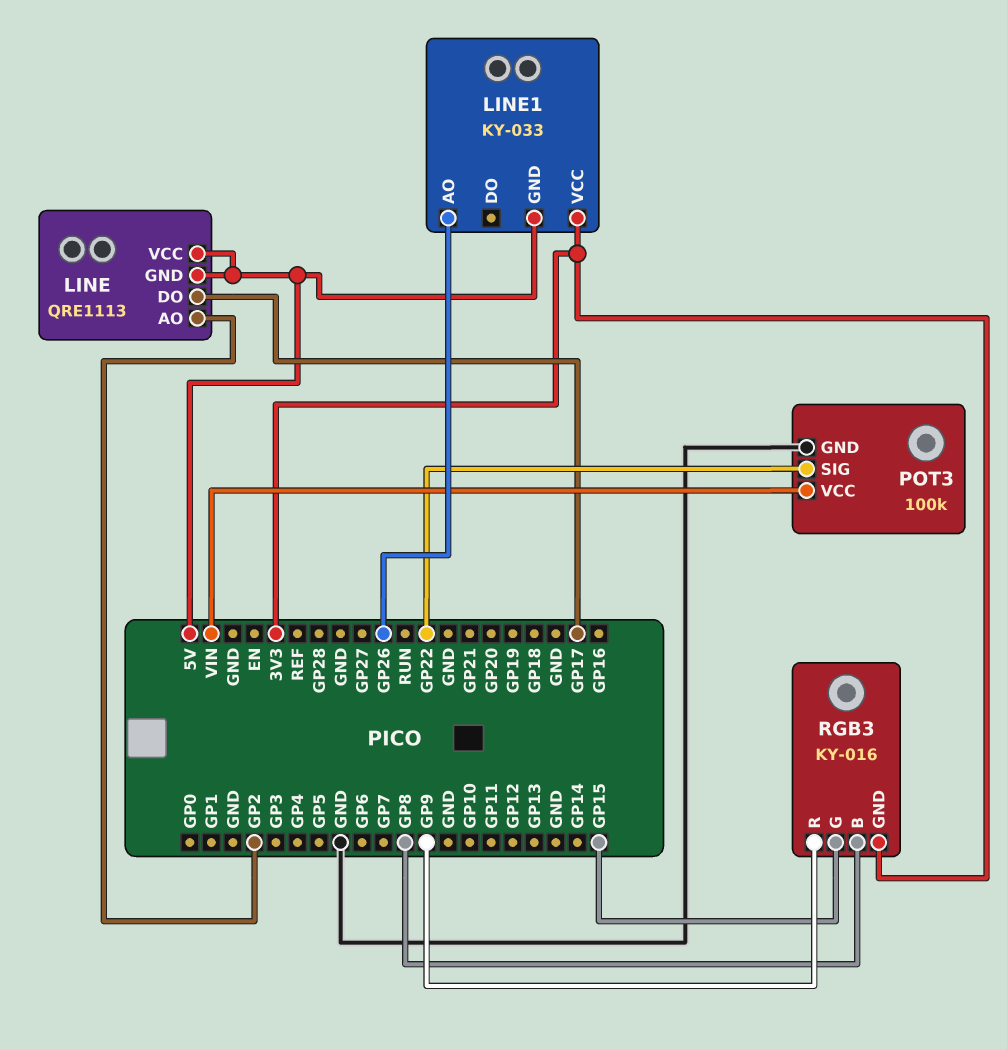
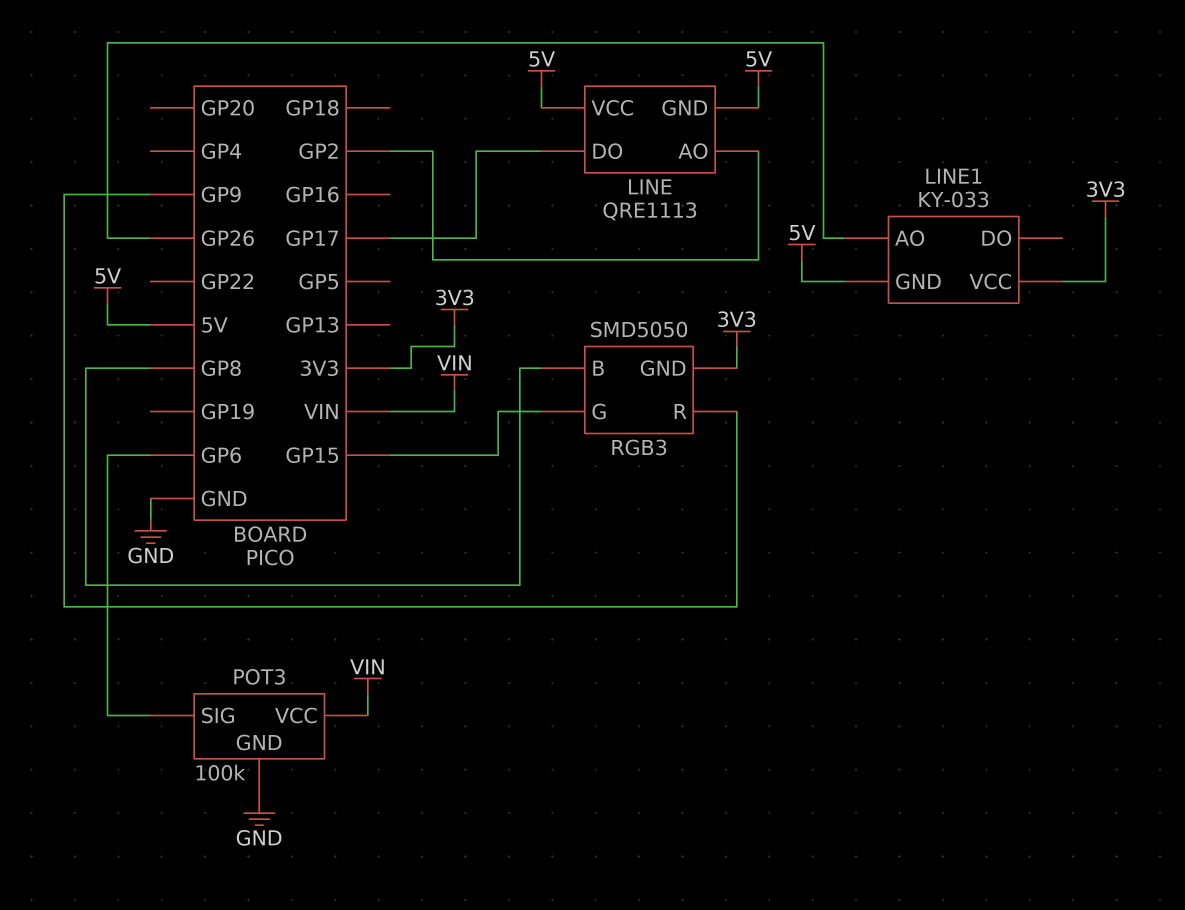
POT3 pin SIG: GP22 -> GP6
RGB3: KY-016 -> SMD5050

